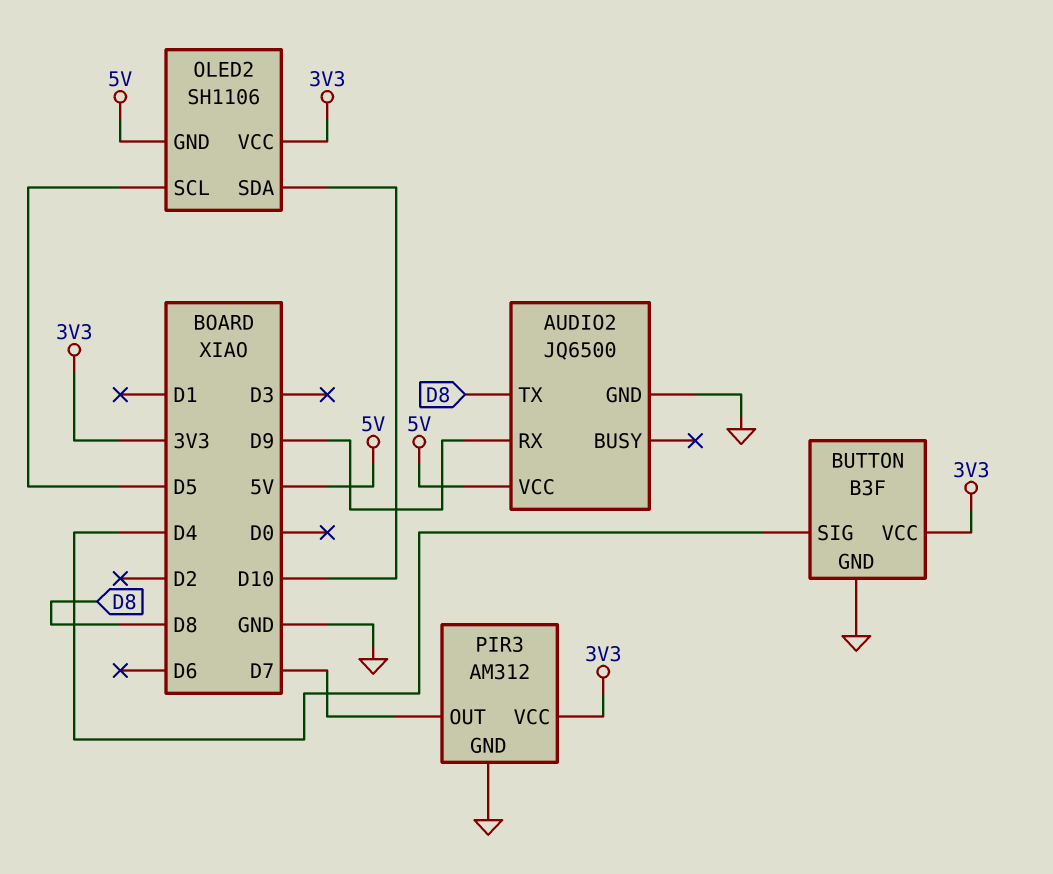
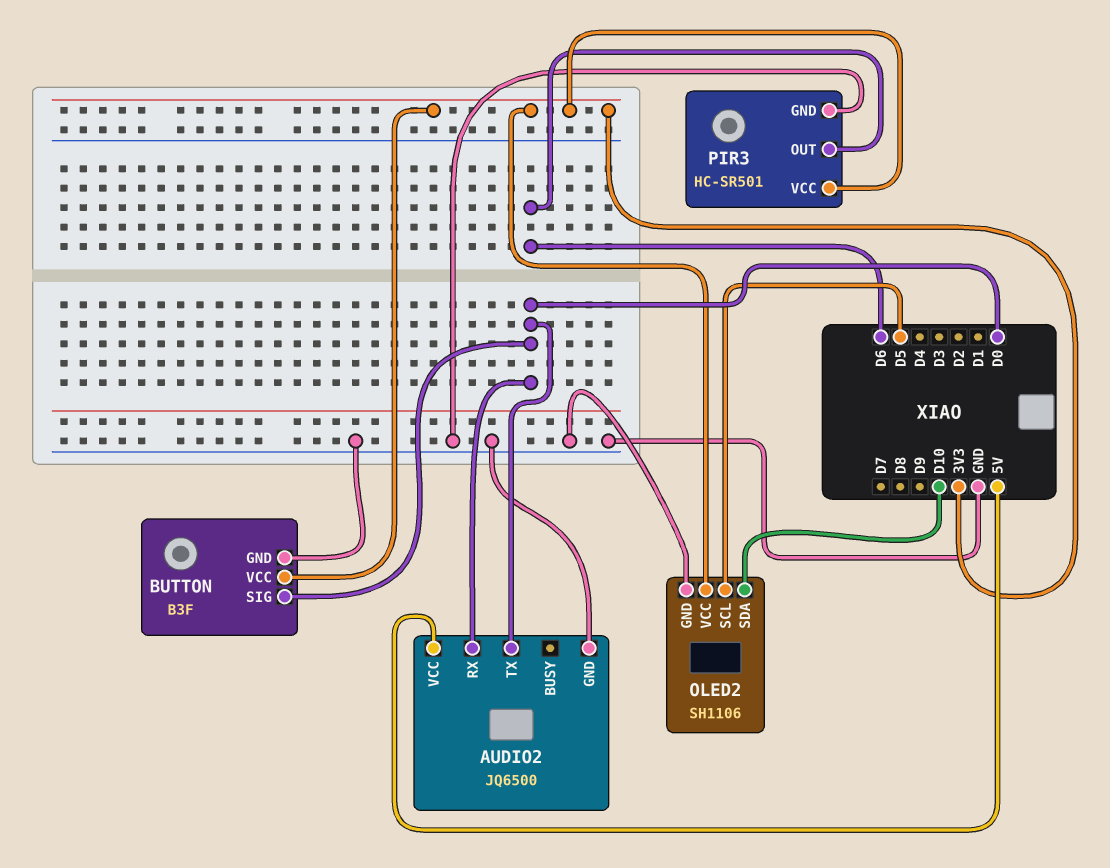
AUDIO2 pin RX: D9 -> D0
AUDIO2 pin TX: D8 -> D0
BUTTON pin SIG: D4 -> D0
OLED2 pin GND: 5V -> GND
PIR3: AM312 -> HC-SR501
PIR3 pin OUT: D7 -> D6

